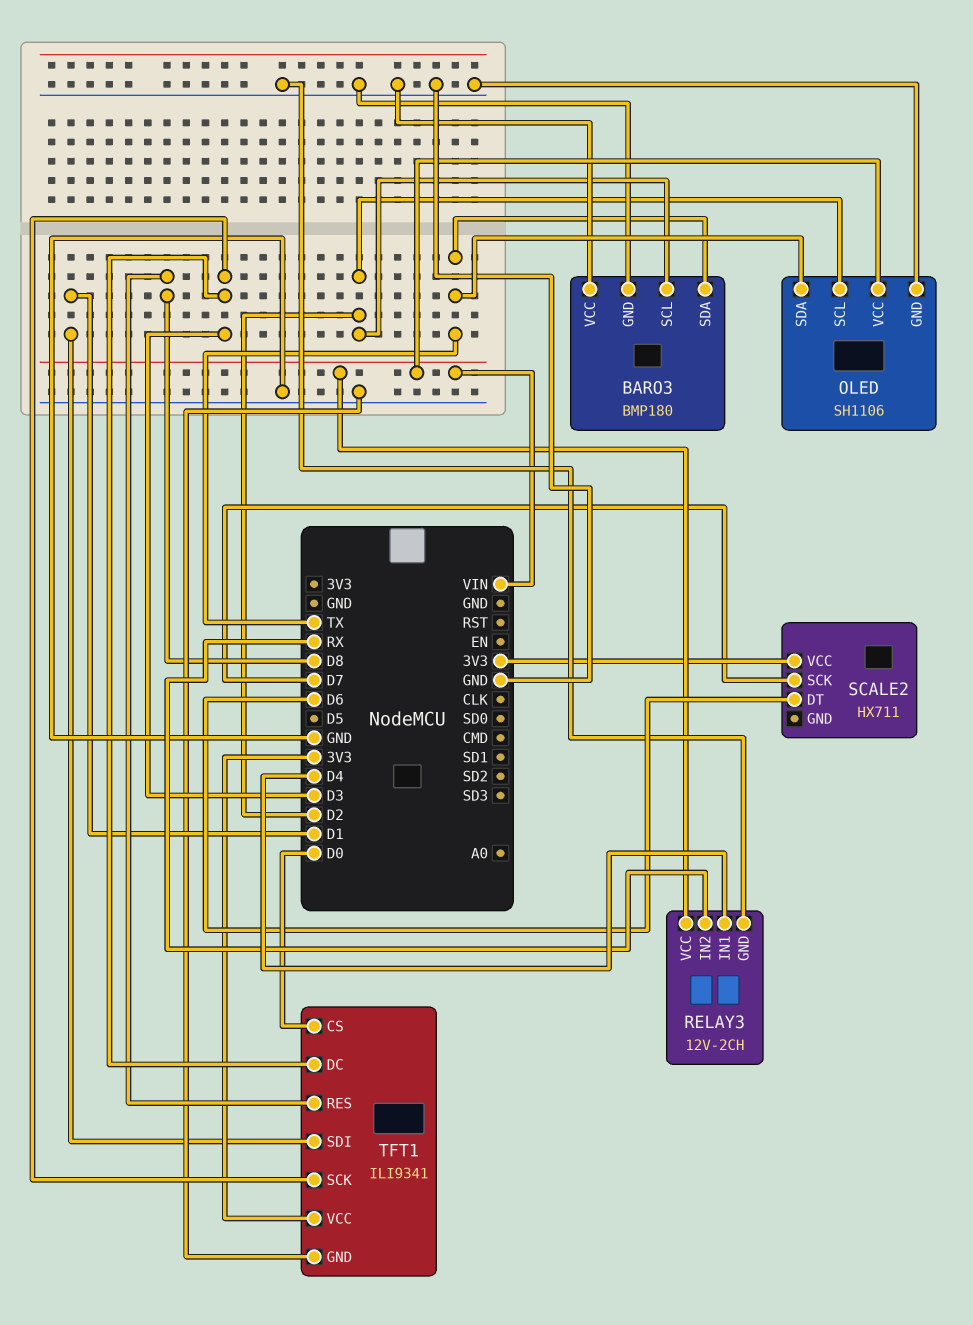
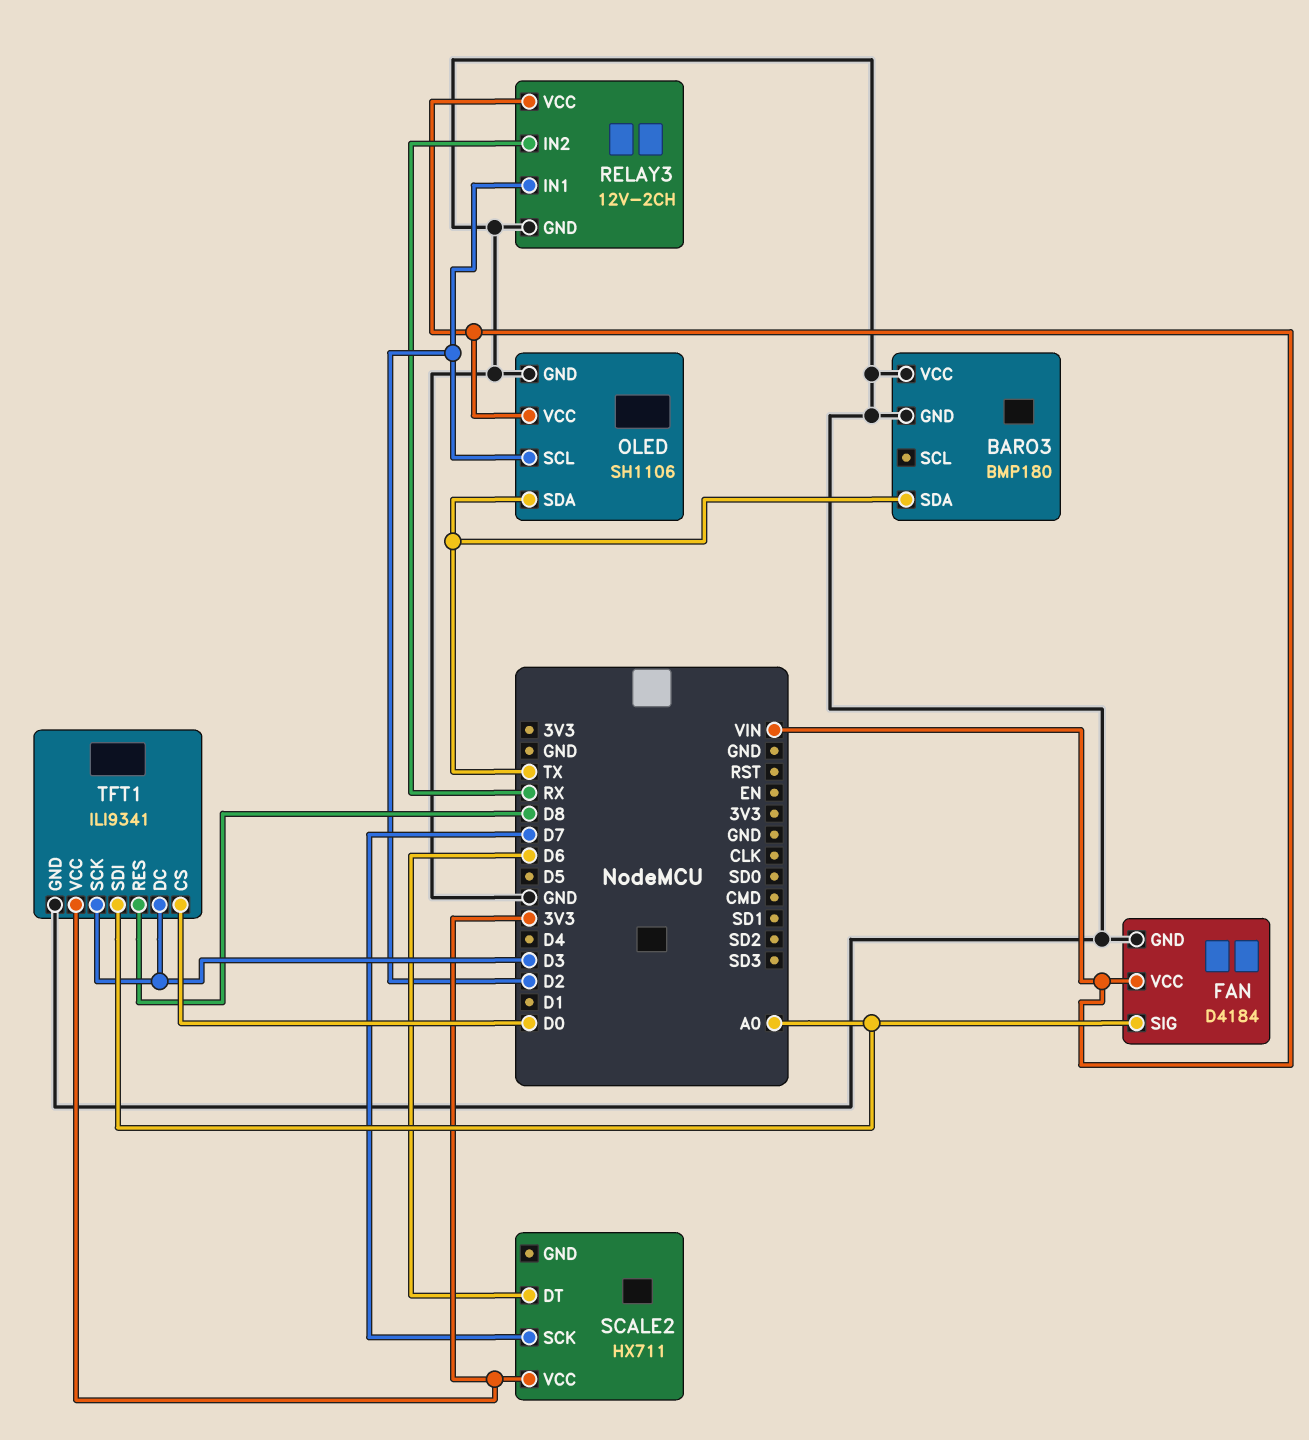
BARO3 pin SCL: D2 -> none
FAN: none -> D4184
FAN pin GND: none -> GND
FAN pin SIG: none -> A0
FAN pin VCC: none -> VIN
RELAY3 pin IN1: D4 -> D2
TFT1 pin SDI: D1 -> A0

